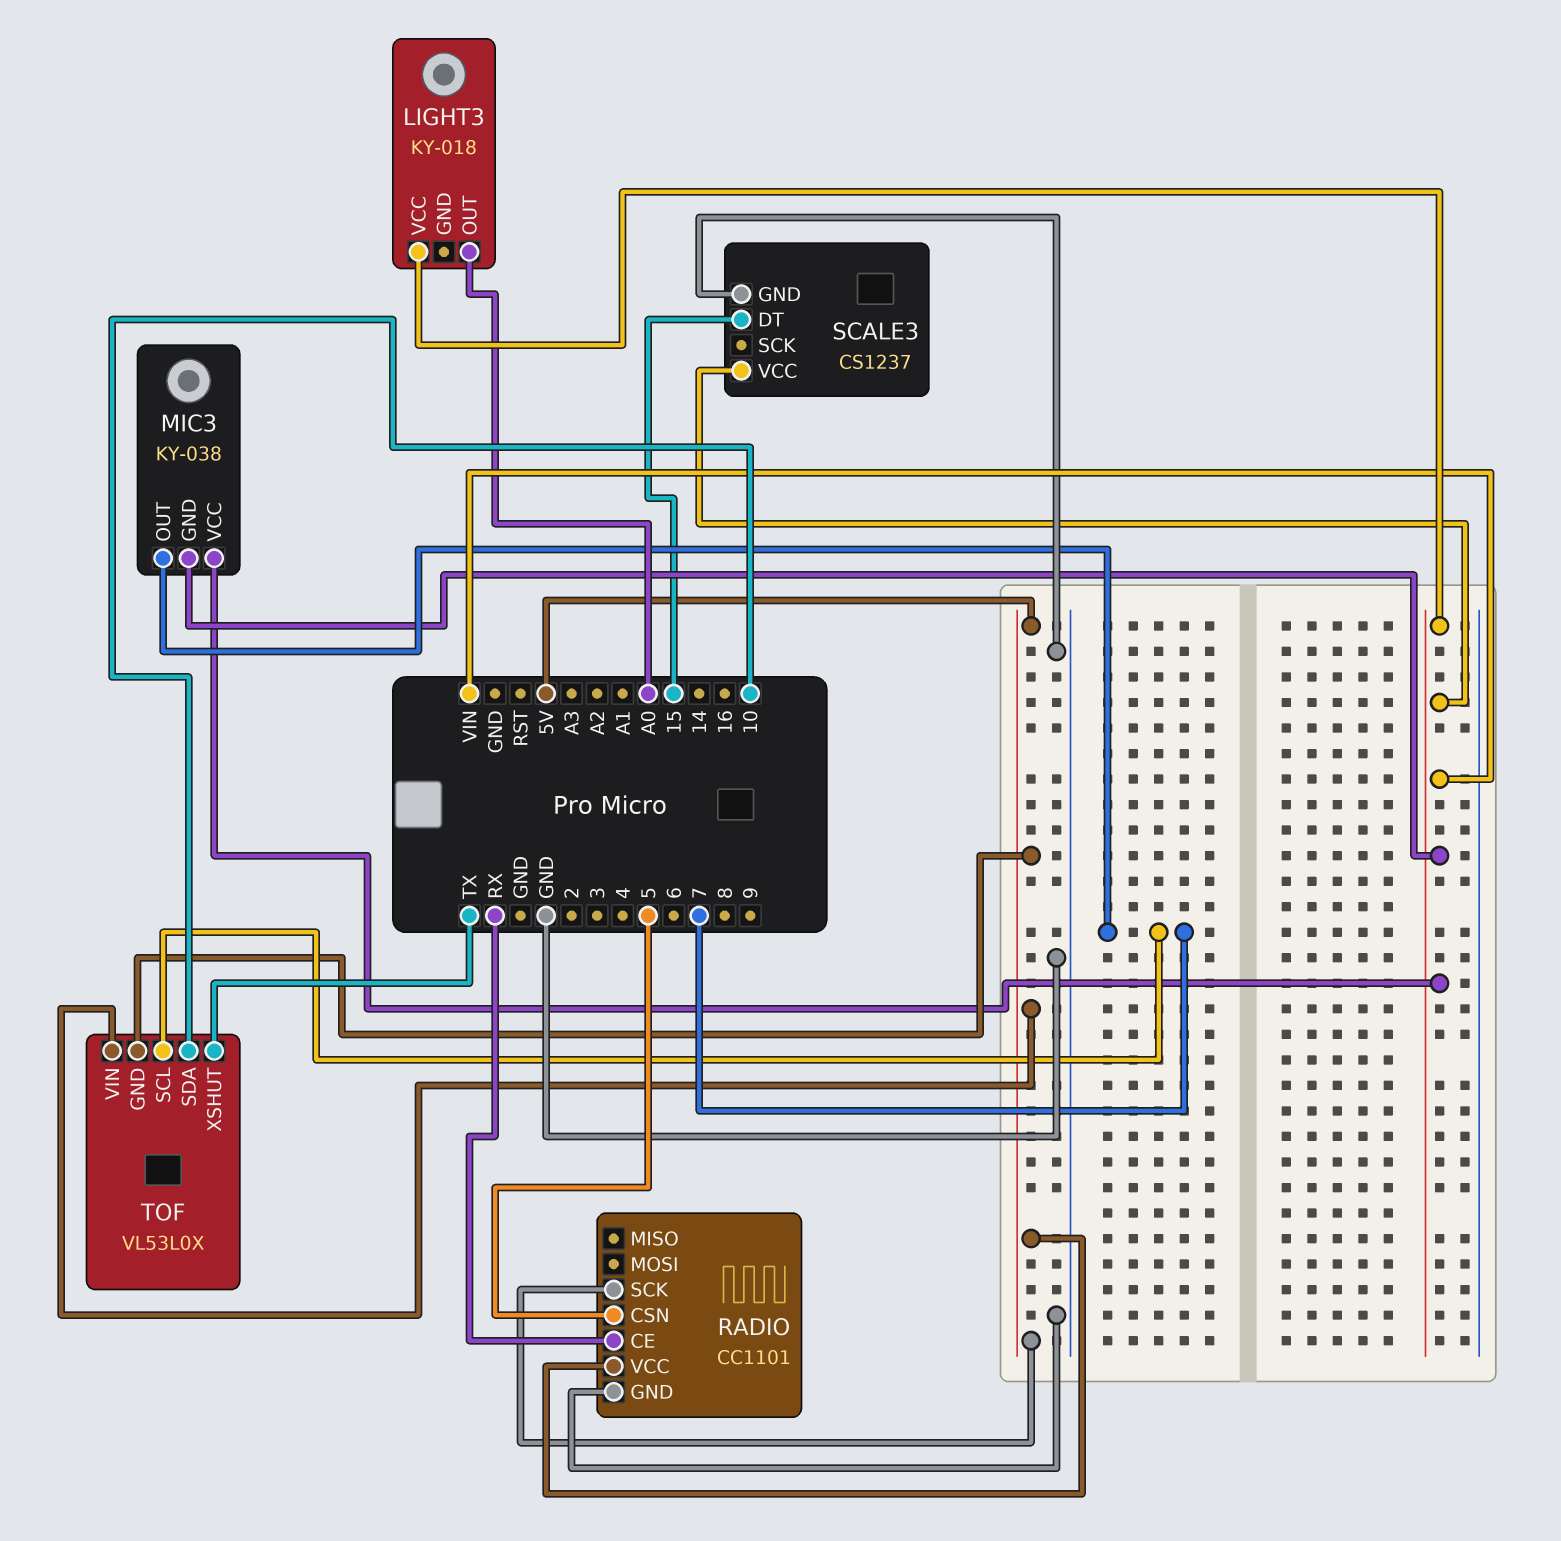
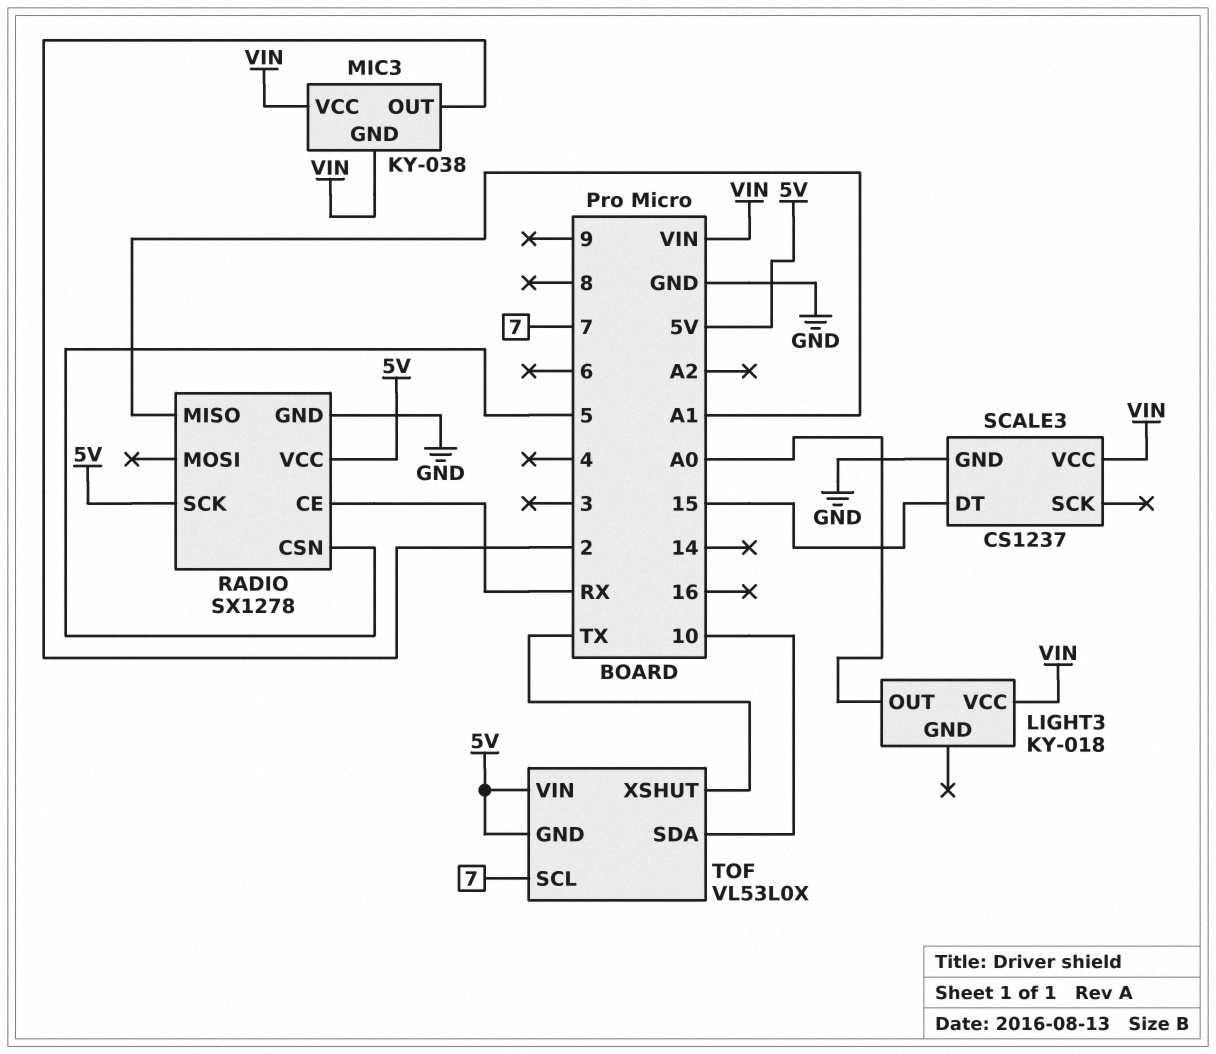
MIC3 pin OUT: 7 -> 2
RADIO: CC1101 -> SX1278
RADIO pin MISO: none -> A1

